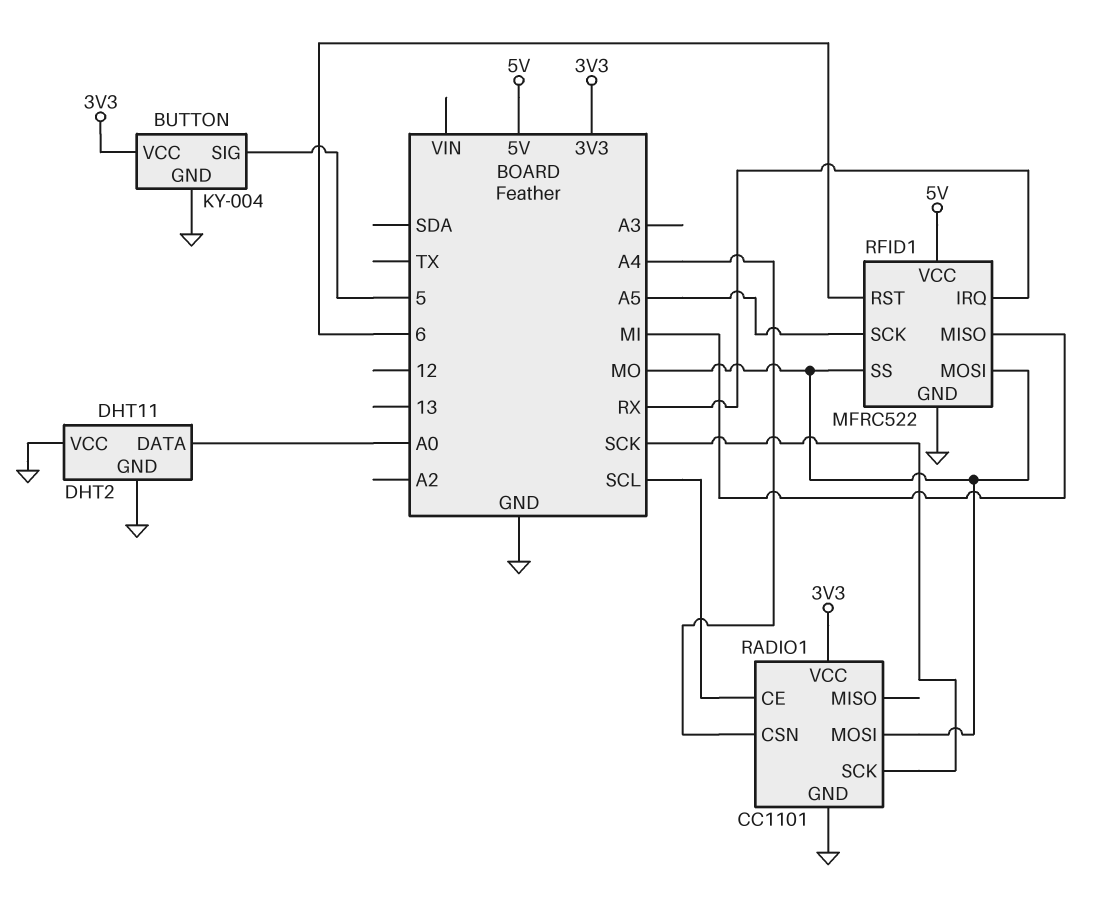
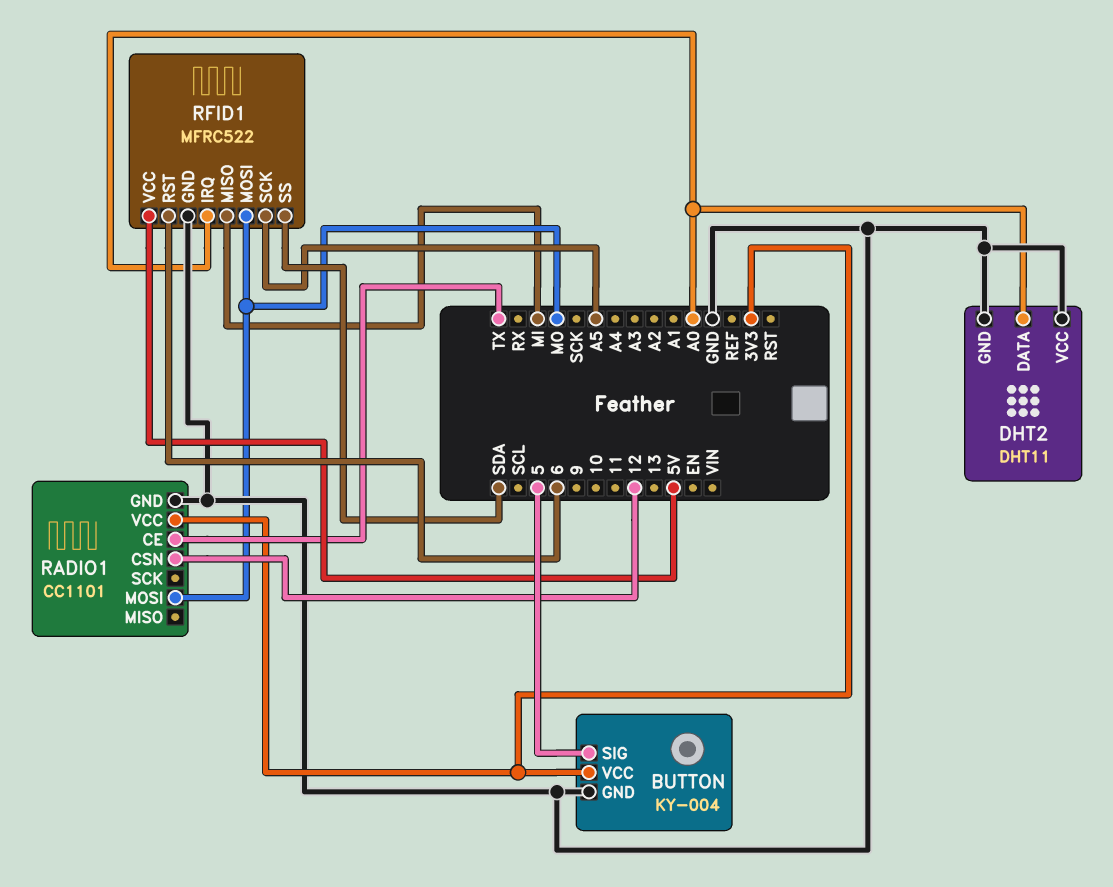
RADIO1 pin CE: SCL -> TX
RADIO1 pin CSN: A4 -> 12
RADIO1 pin SCK: SCK -> none
RFID1 pin IRQ: RX -> A0
RFID1 pin SS: MO -> SDA

